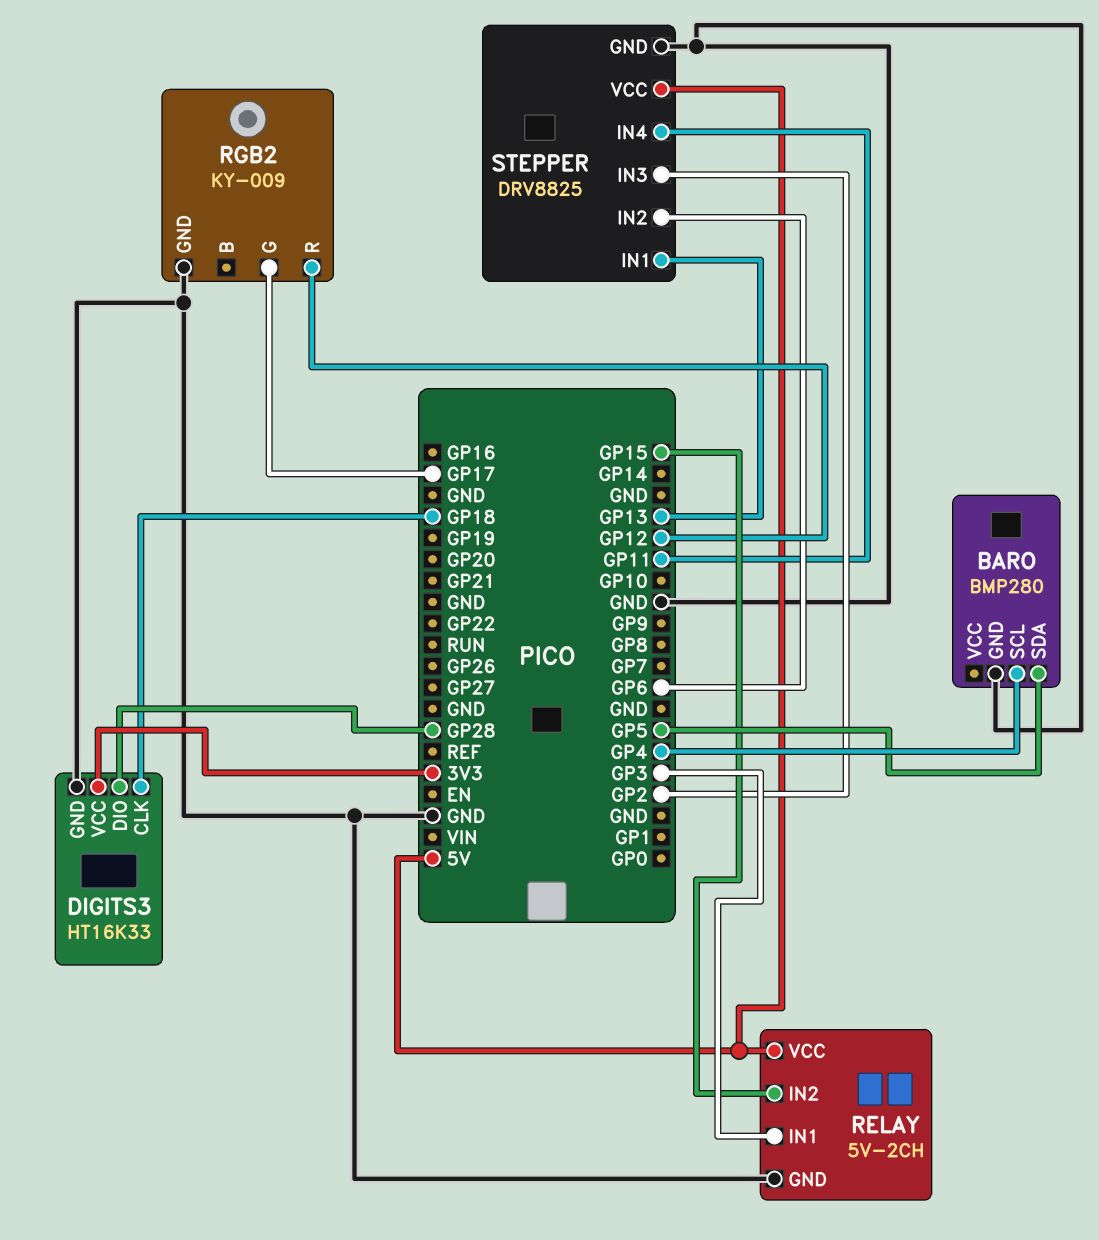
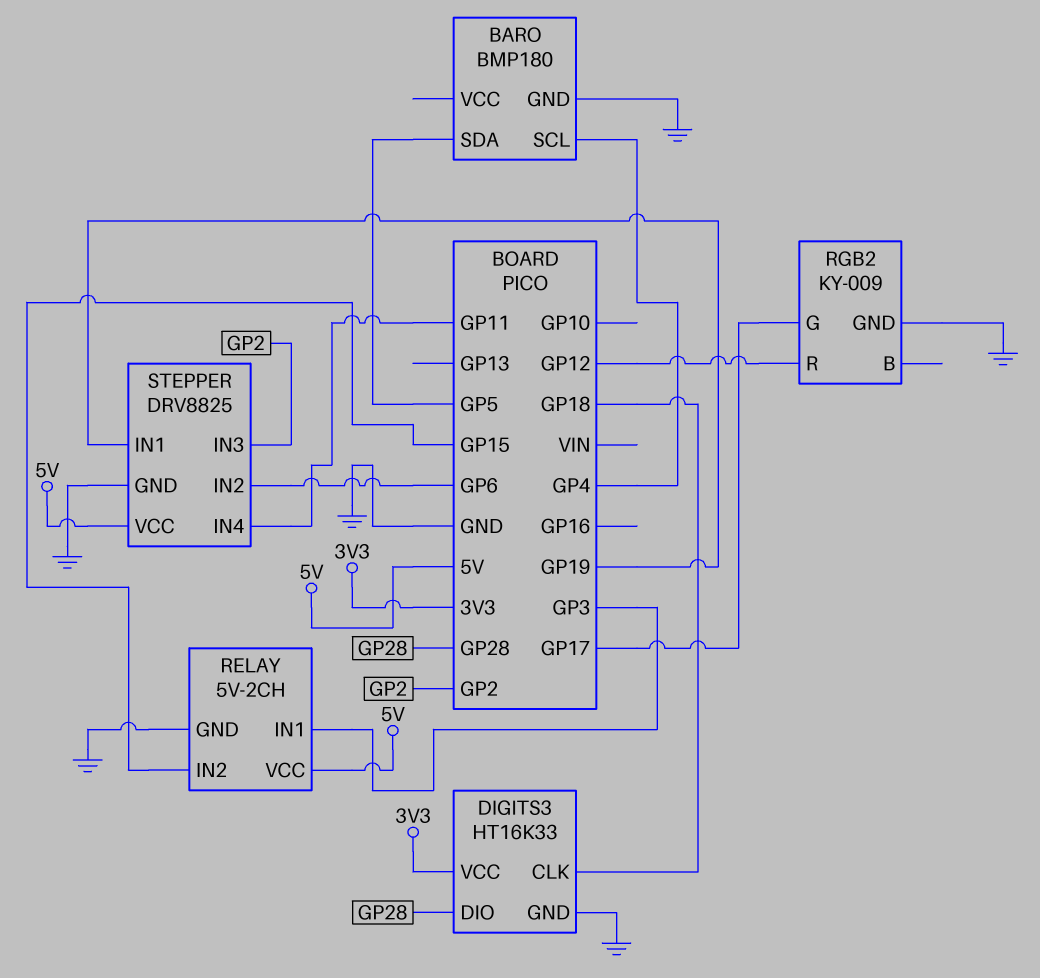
BARO: BMP280 -> BMP180
STEPPER pin IN1: GP13 -> GP19

